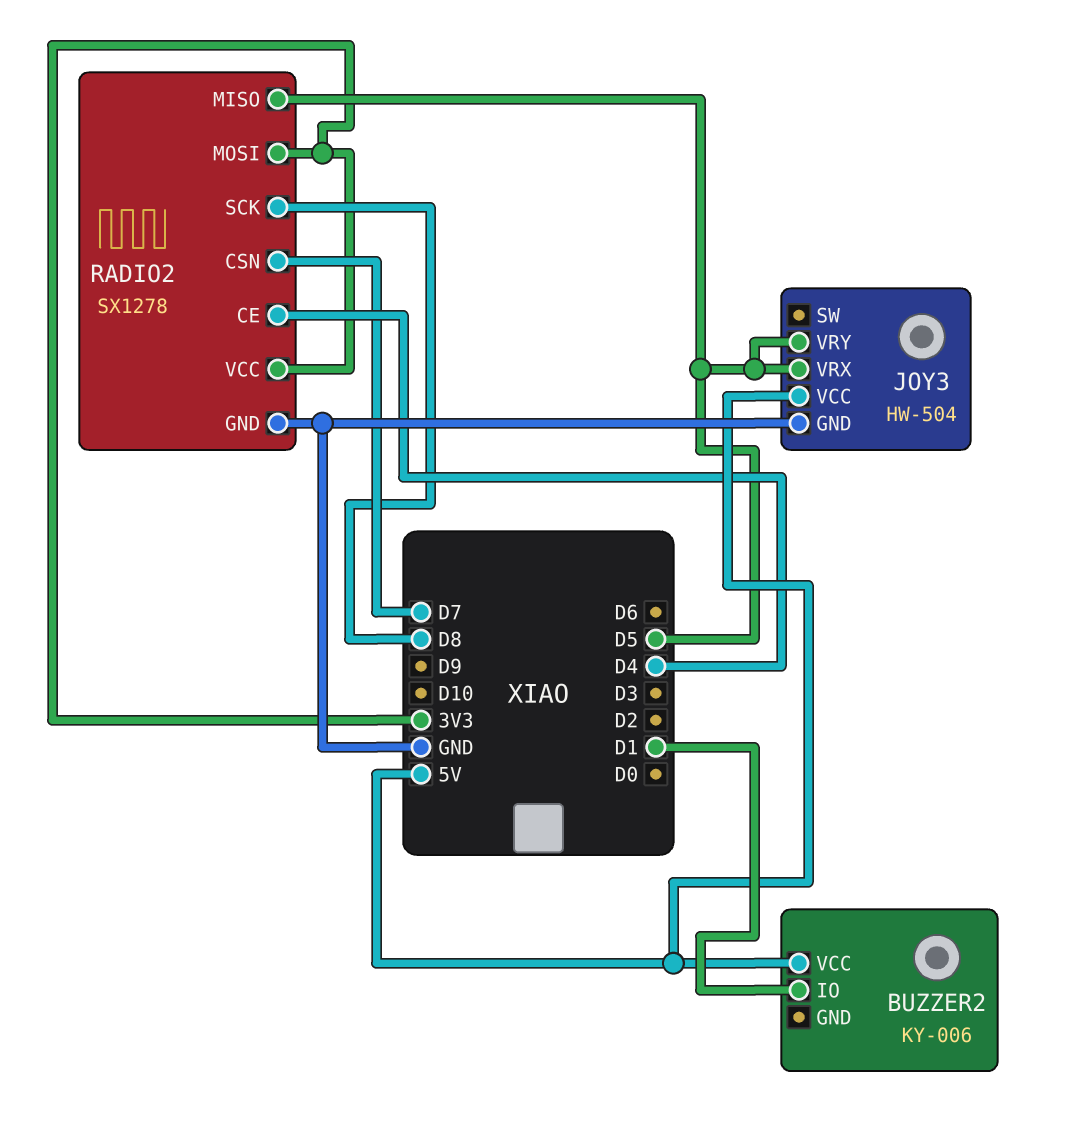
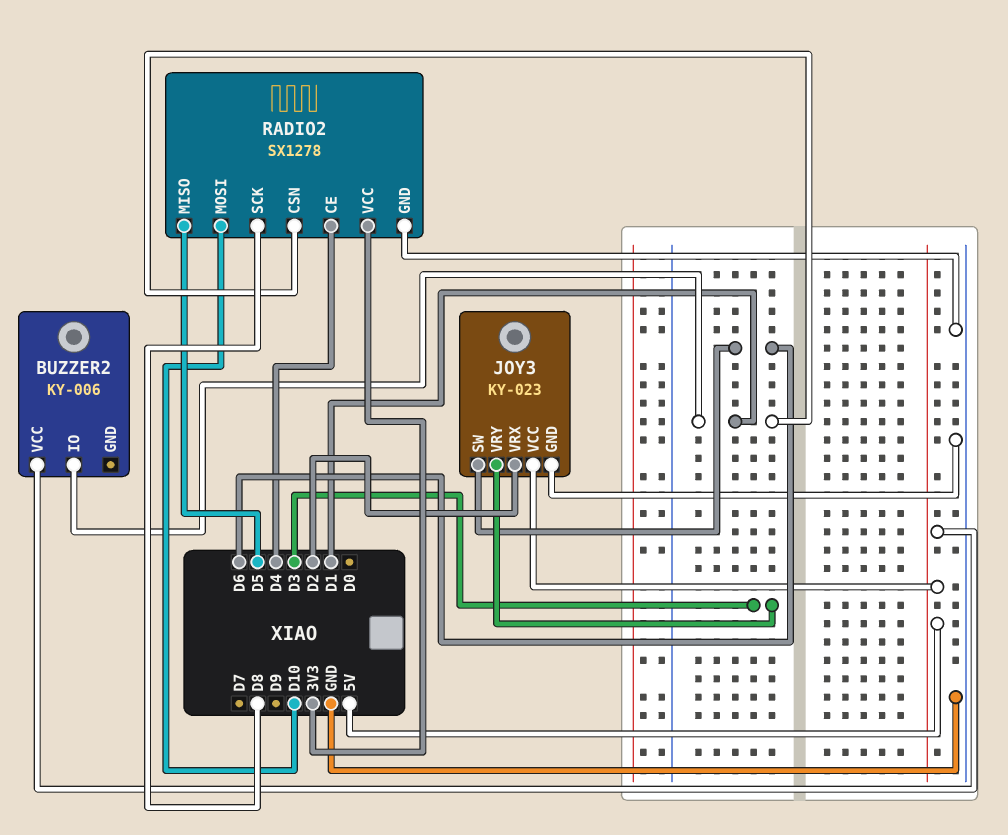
JOY3: HW-504 -> KY-023
JOY3 pin SW: none -> D6
JOY3 pin VRX: D5 -> D2
JOY3 pin VRY: D5 -> D3
RADIO2 pin CSN: D7 -> D1
RADIO2 pin MOSI: 3V3 -> D10

